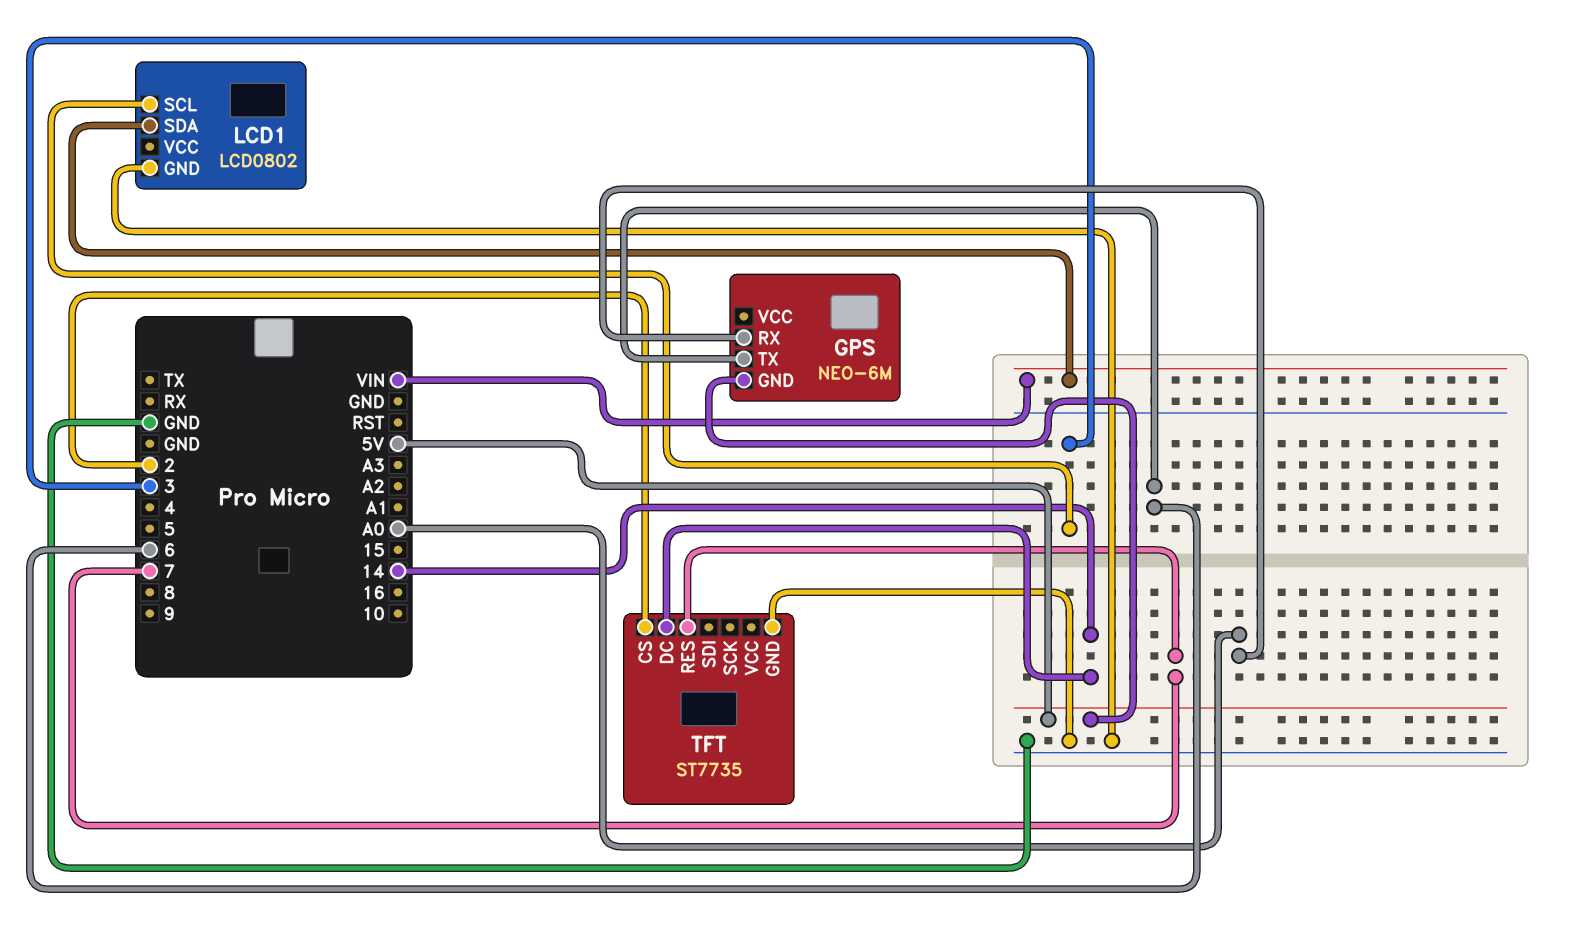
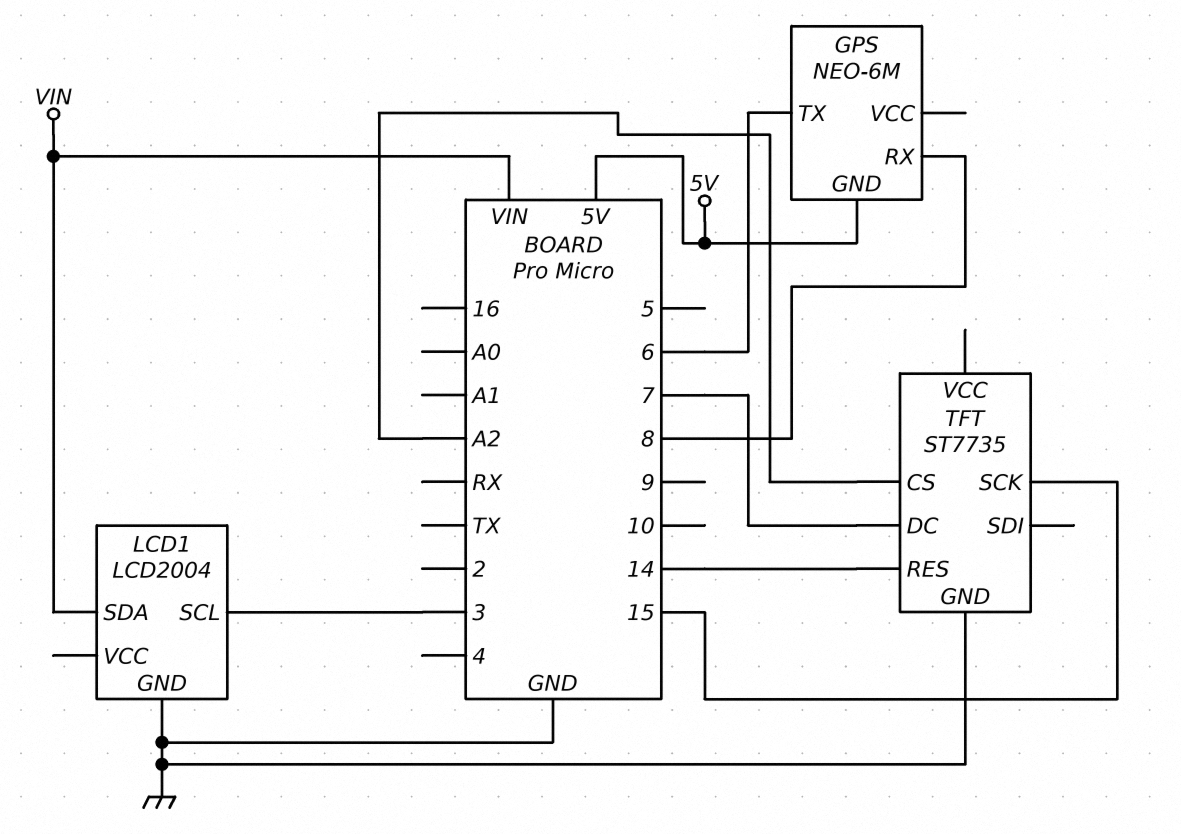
GPS pin RX: A0 -> 8
LCD1: LCD0802 -> LCD2004
TFT pin CS: 2 -> A2
TFT pin DC: 14 -> 7
TFT pin RES: 7 -> 14
TFT pin SCK: none -> 15

